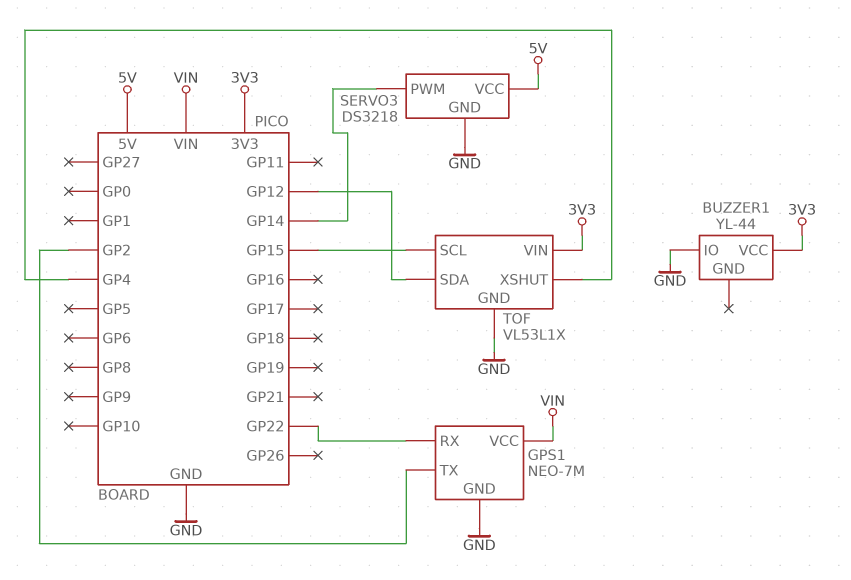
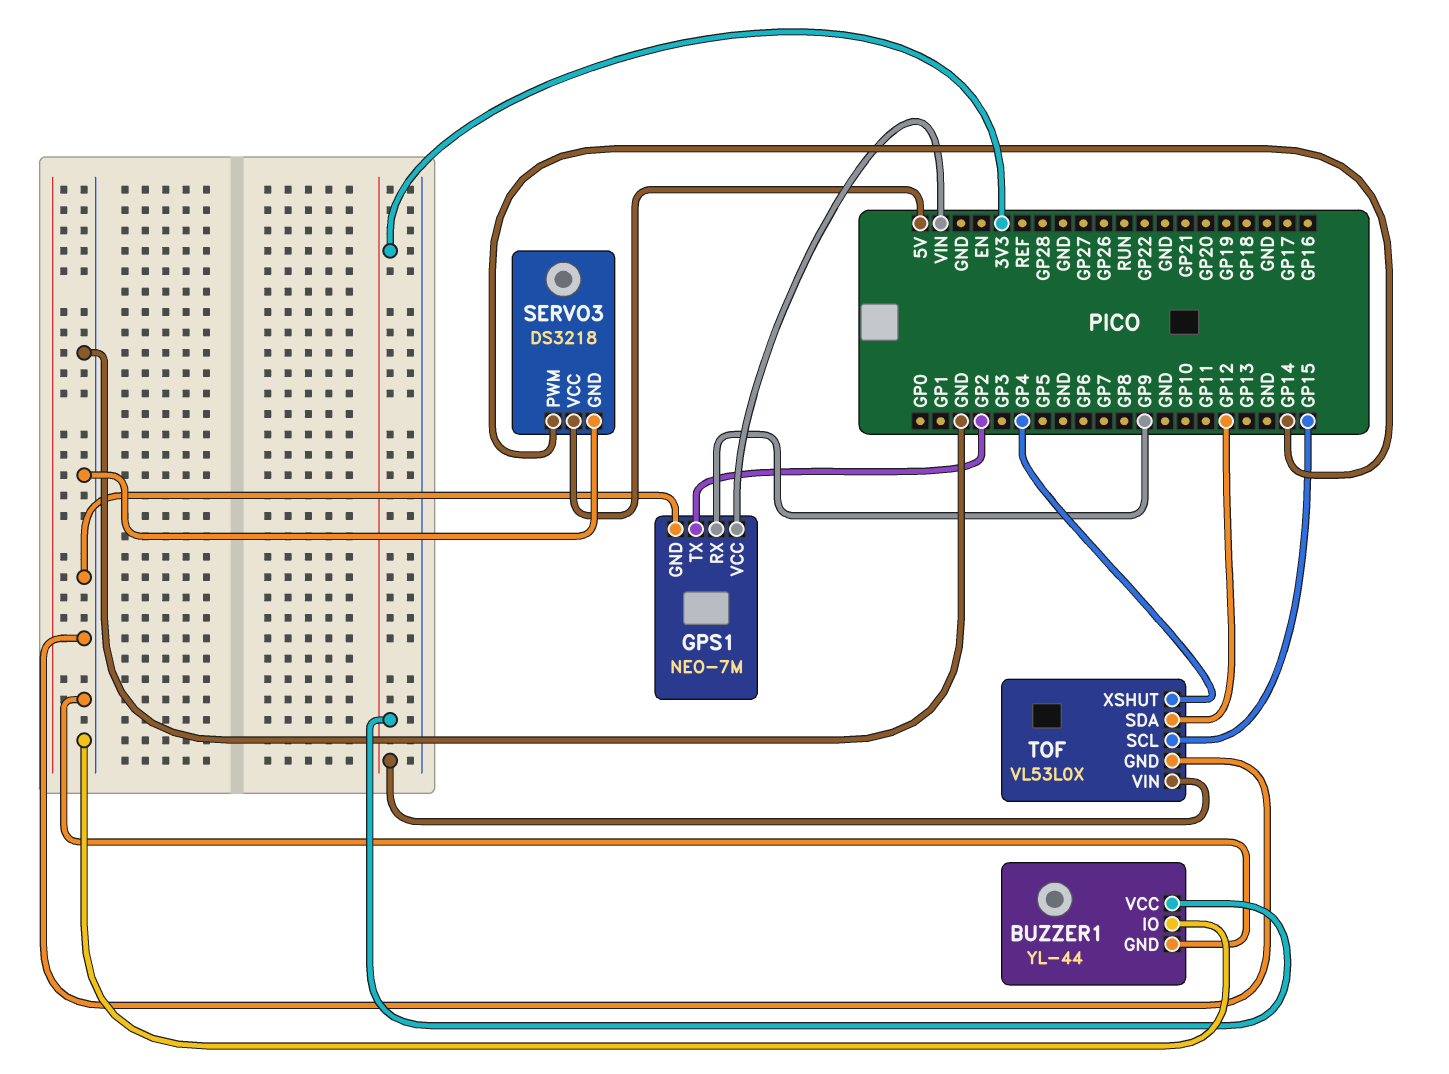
BUZZER1 pin GND: none -> GND
GPS1 pin RX: GP22 -> GP9
TOF: VL53L1X -> VL53L0X

